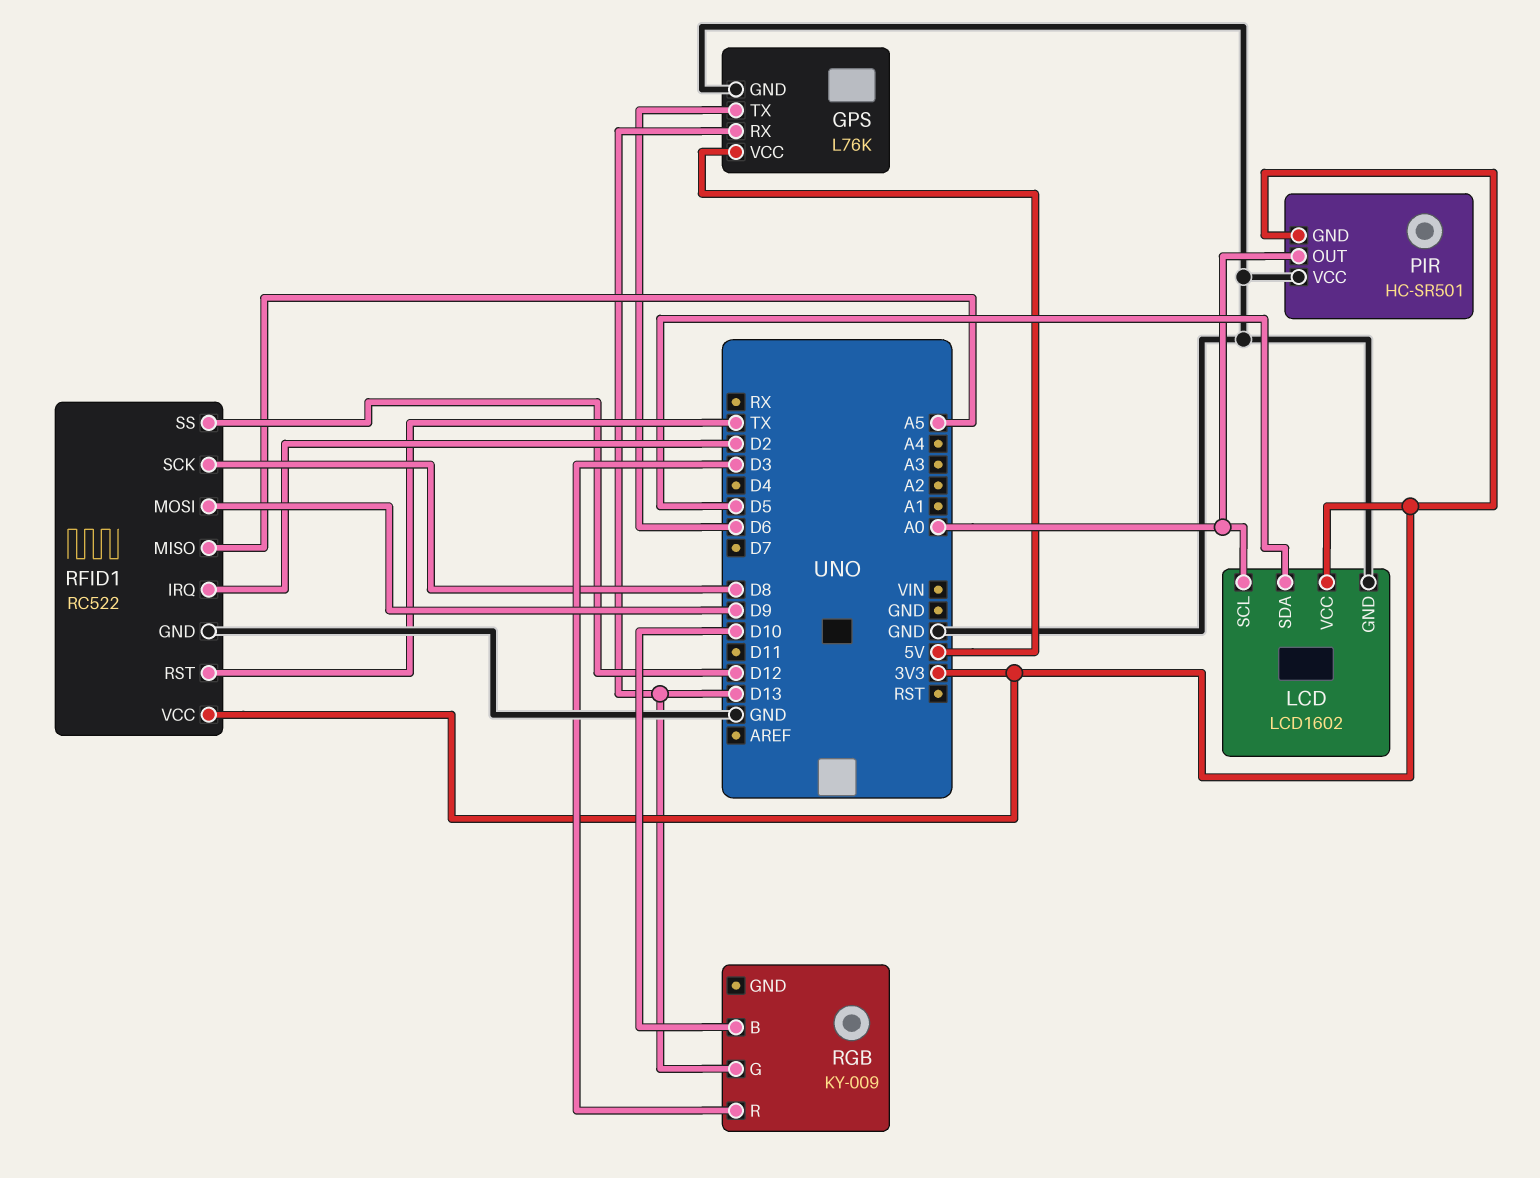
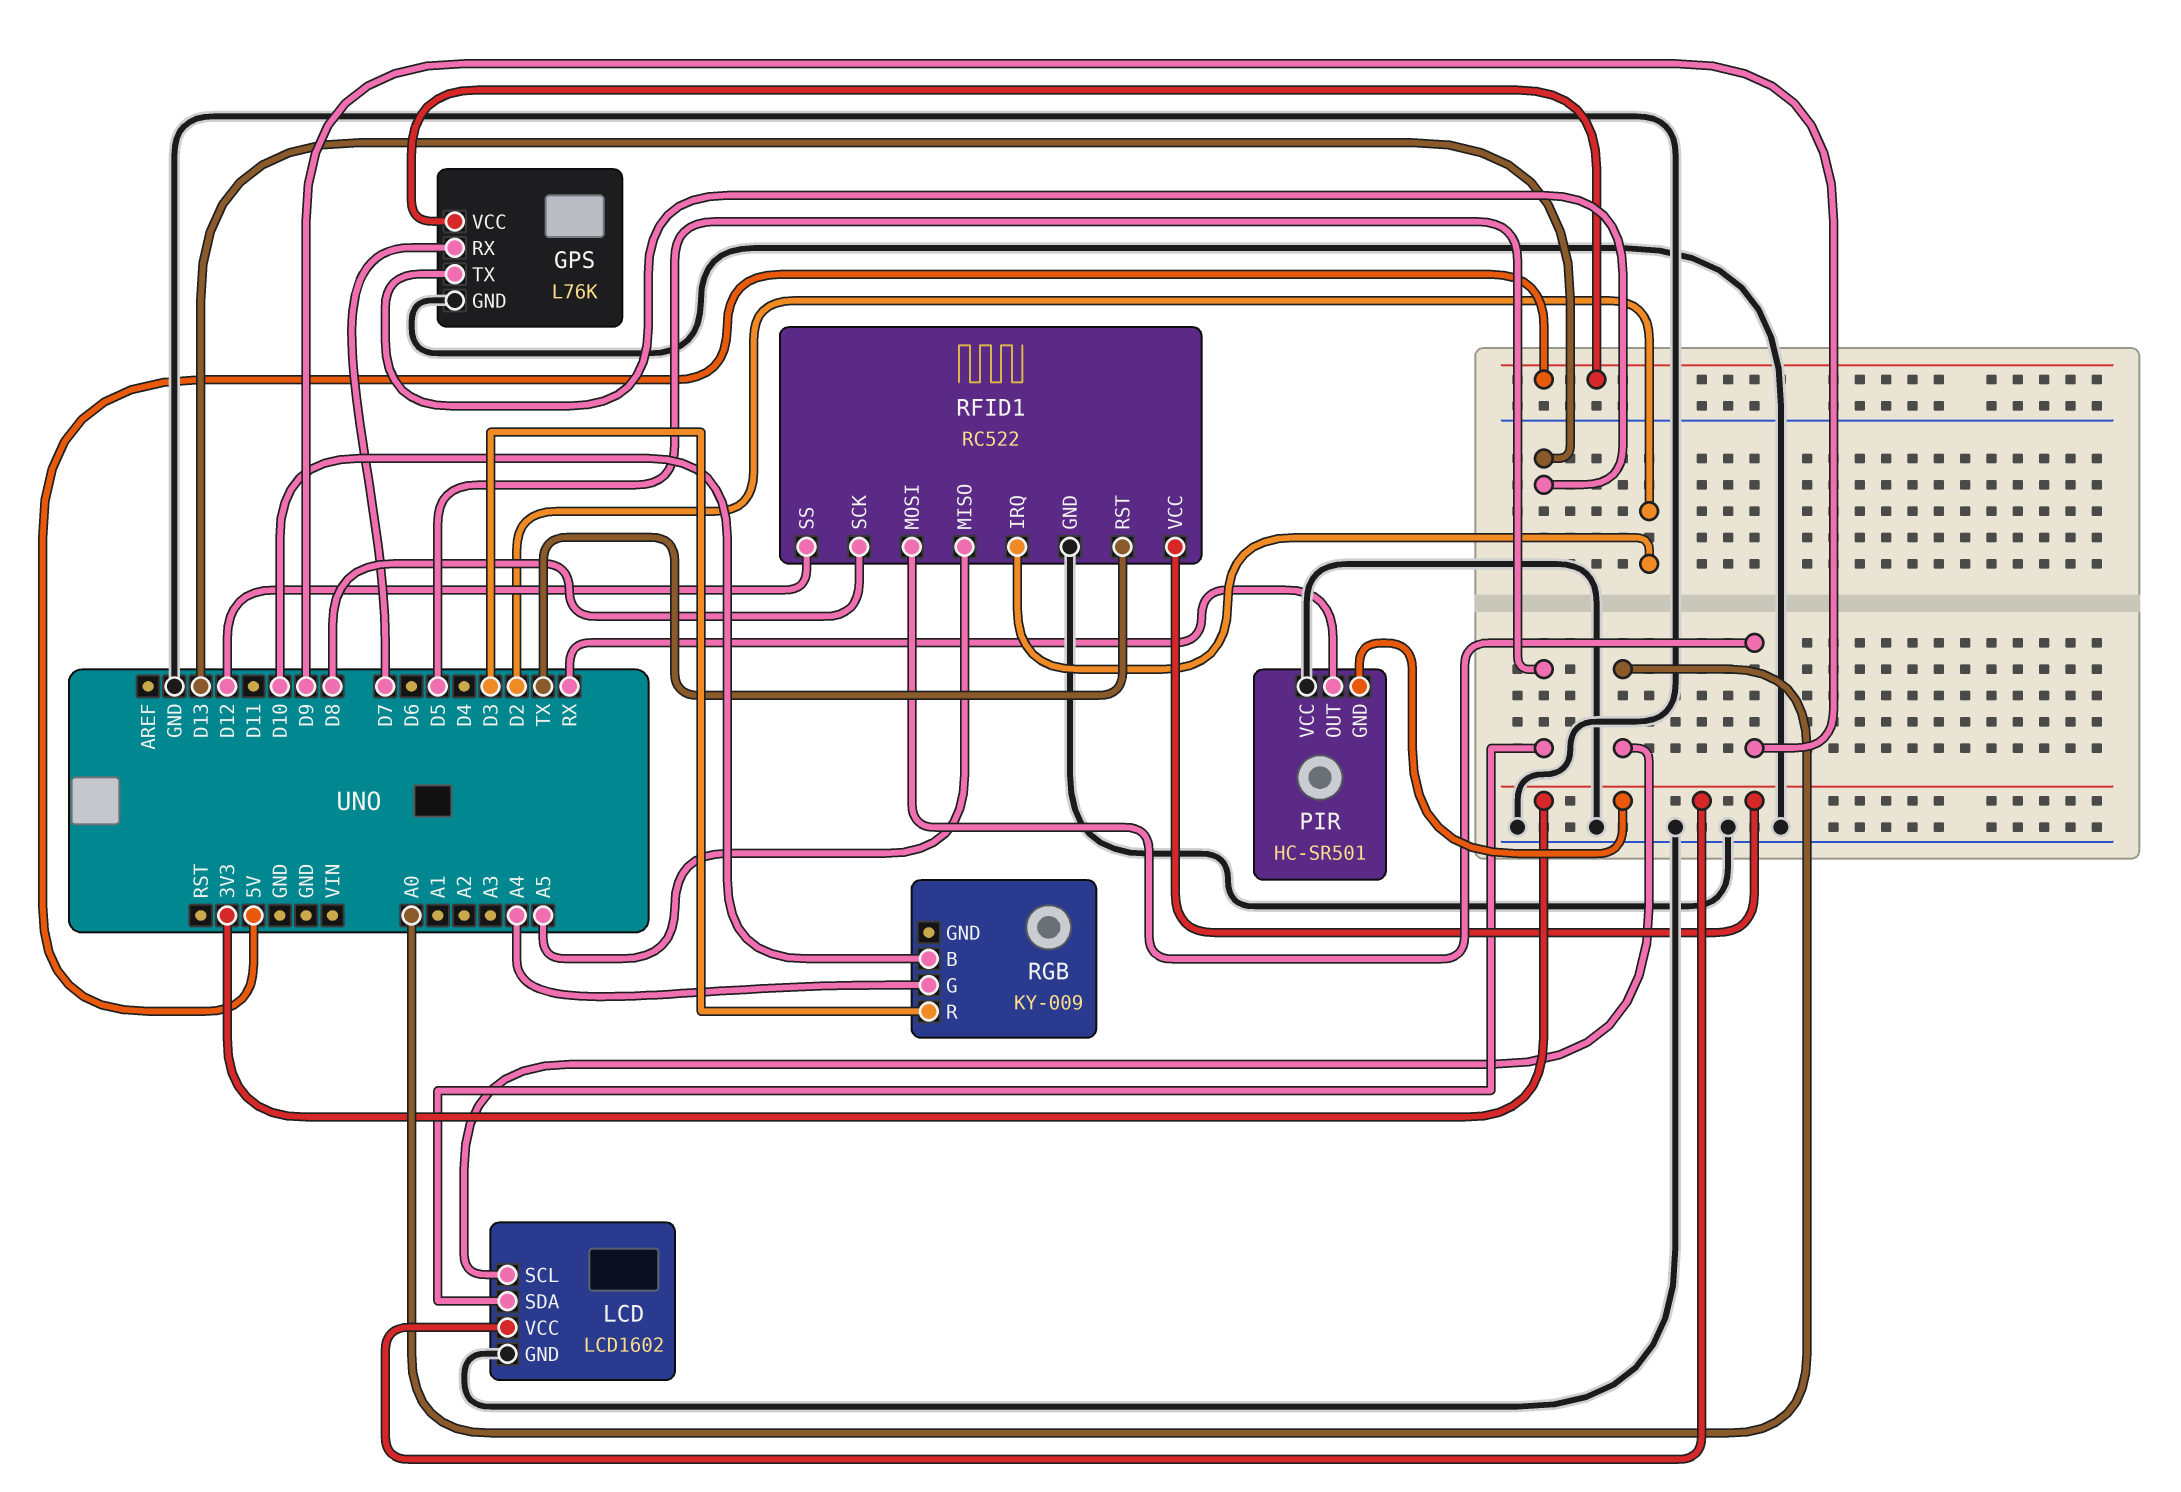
GPS pin RX: D13 -> D7
GPS pin TX: D6 -> D13
PIR pin OUT: A0 -> RX
RGB pin G: D13 -> A4

